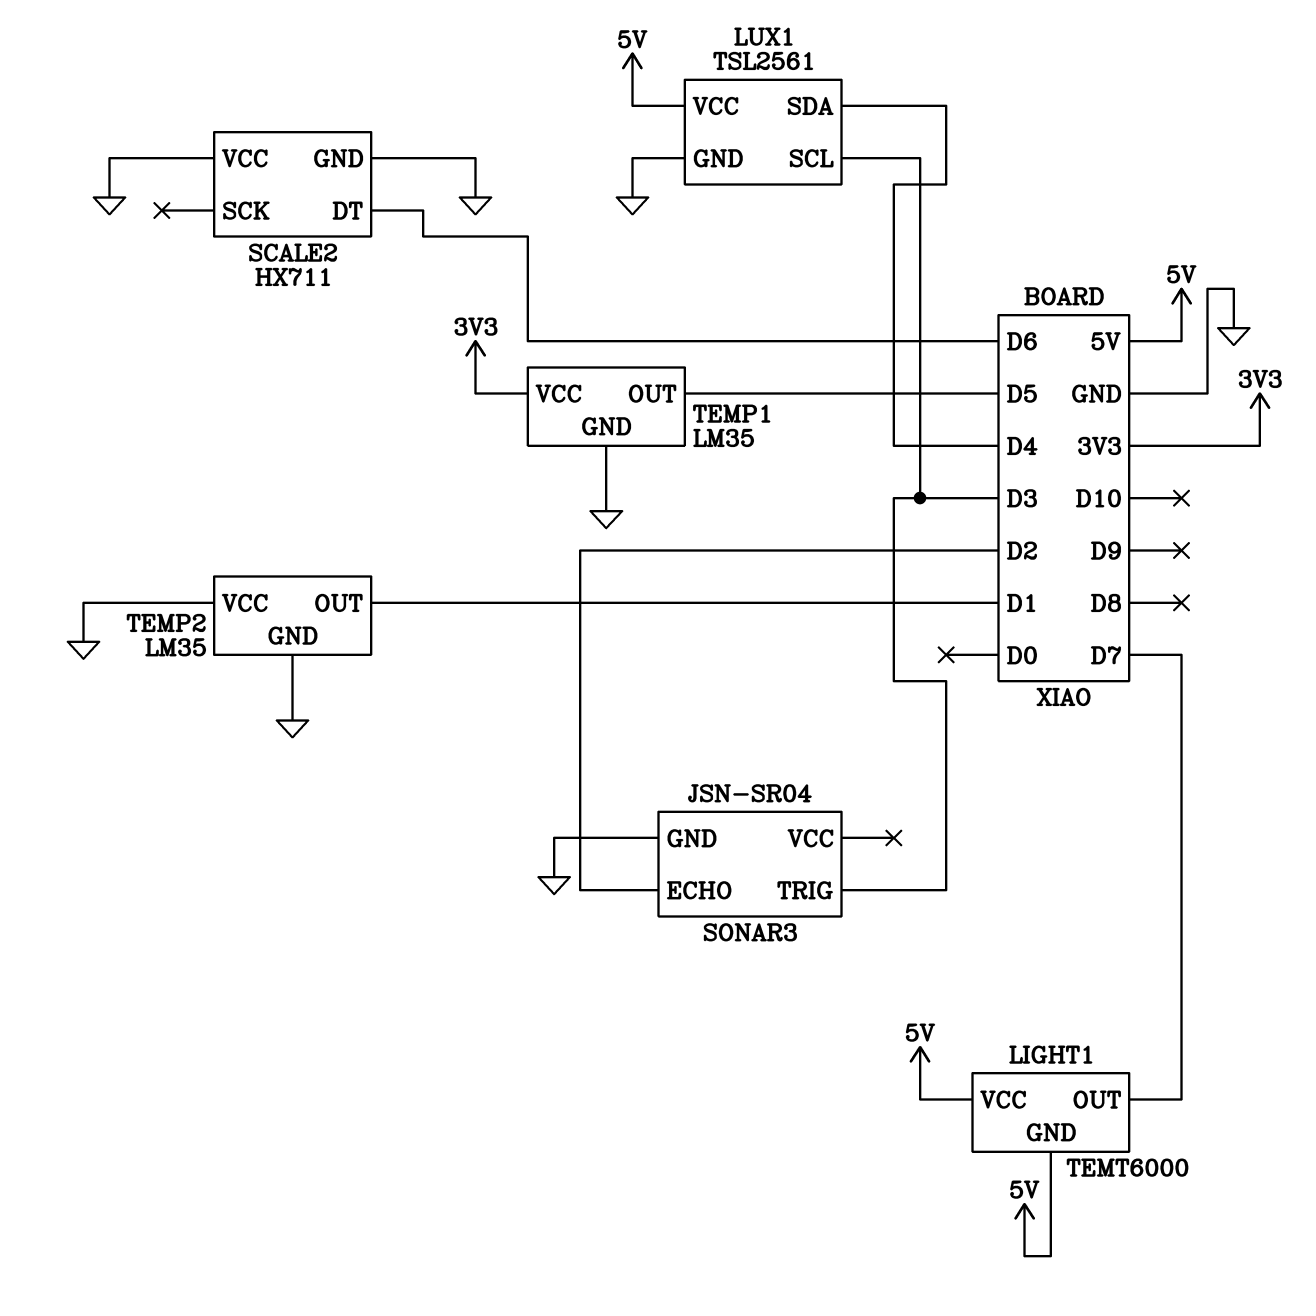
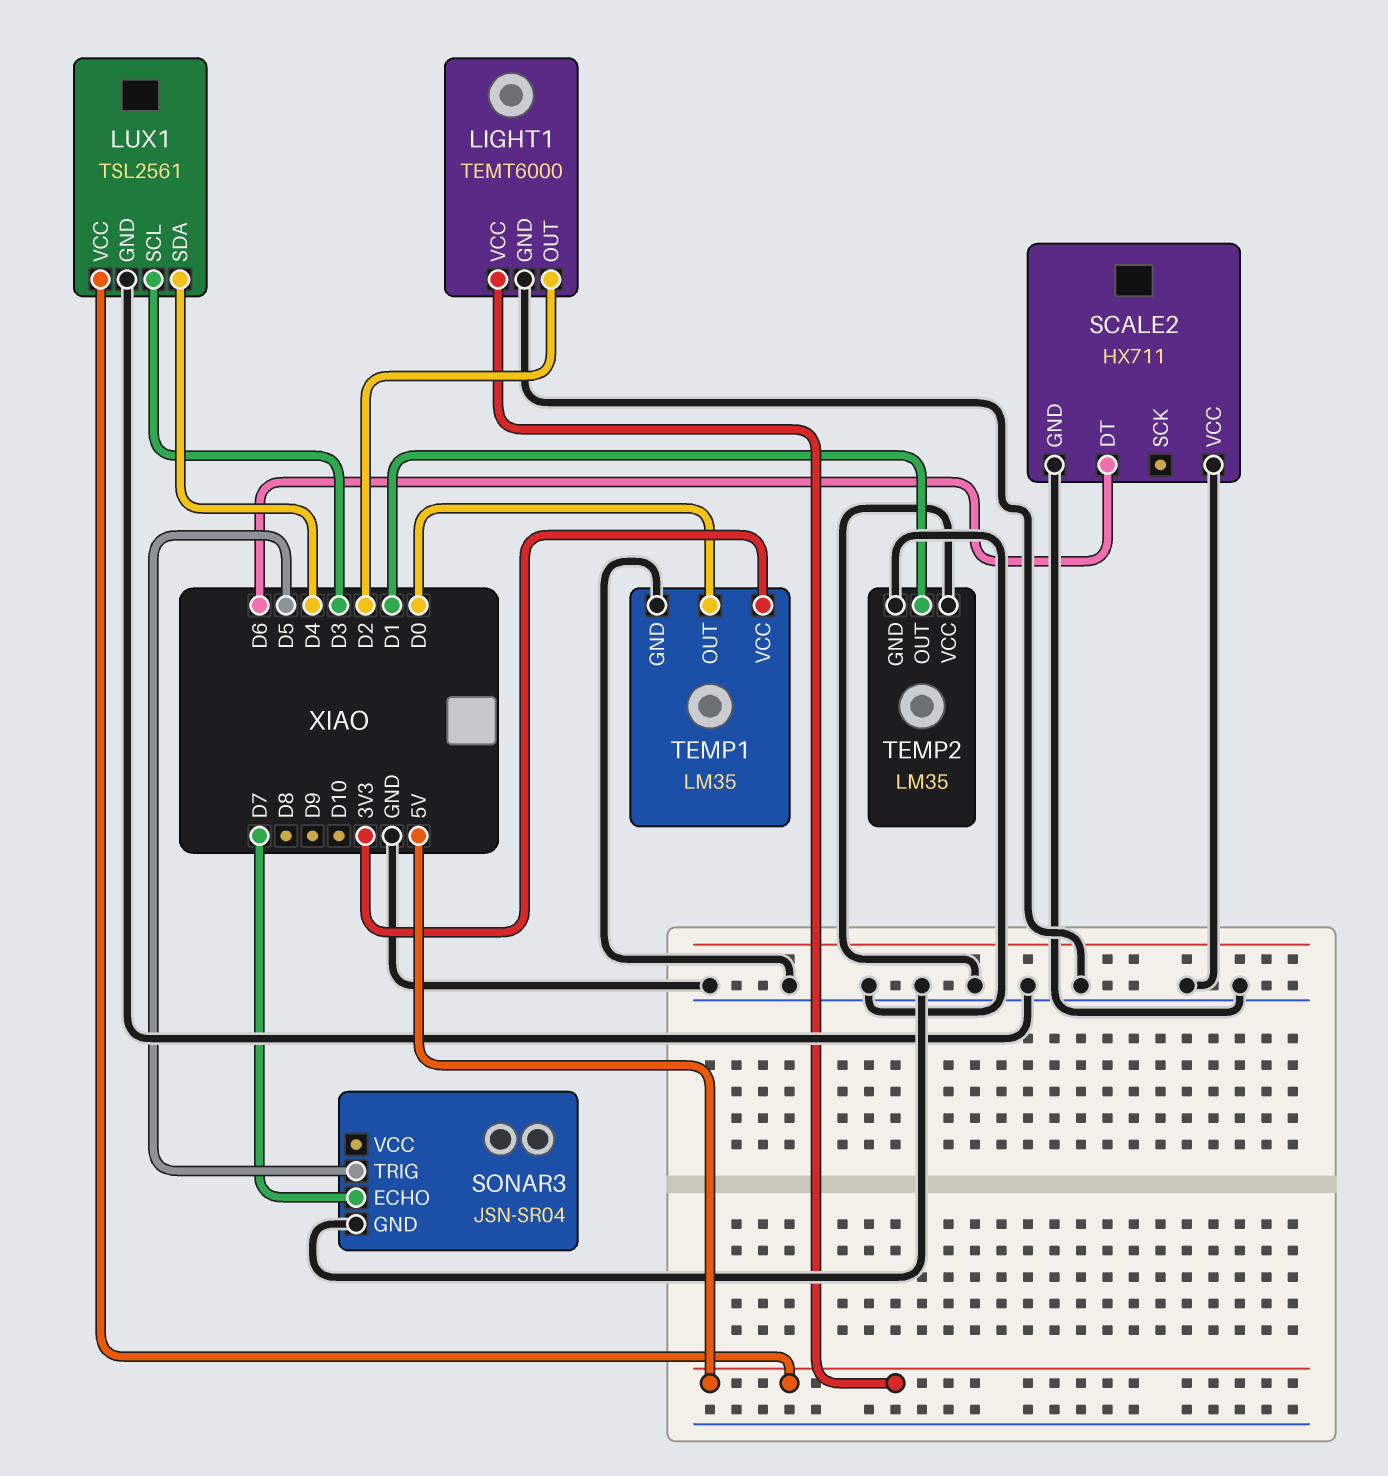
LIGHT1 pin GND: 5V -> GND
LIGHT1 pin OUT: D7 -> D2
SONAR3 pin ECHO: D2 -> D7
SONAR3 pin TRIG: D3 -> D5
TEMP1 pin OUT: D5 -> D0

